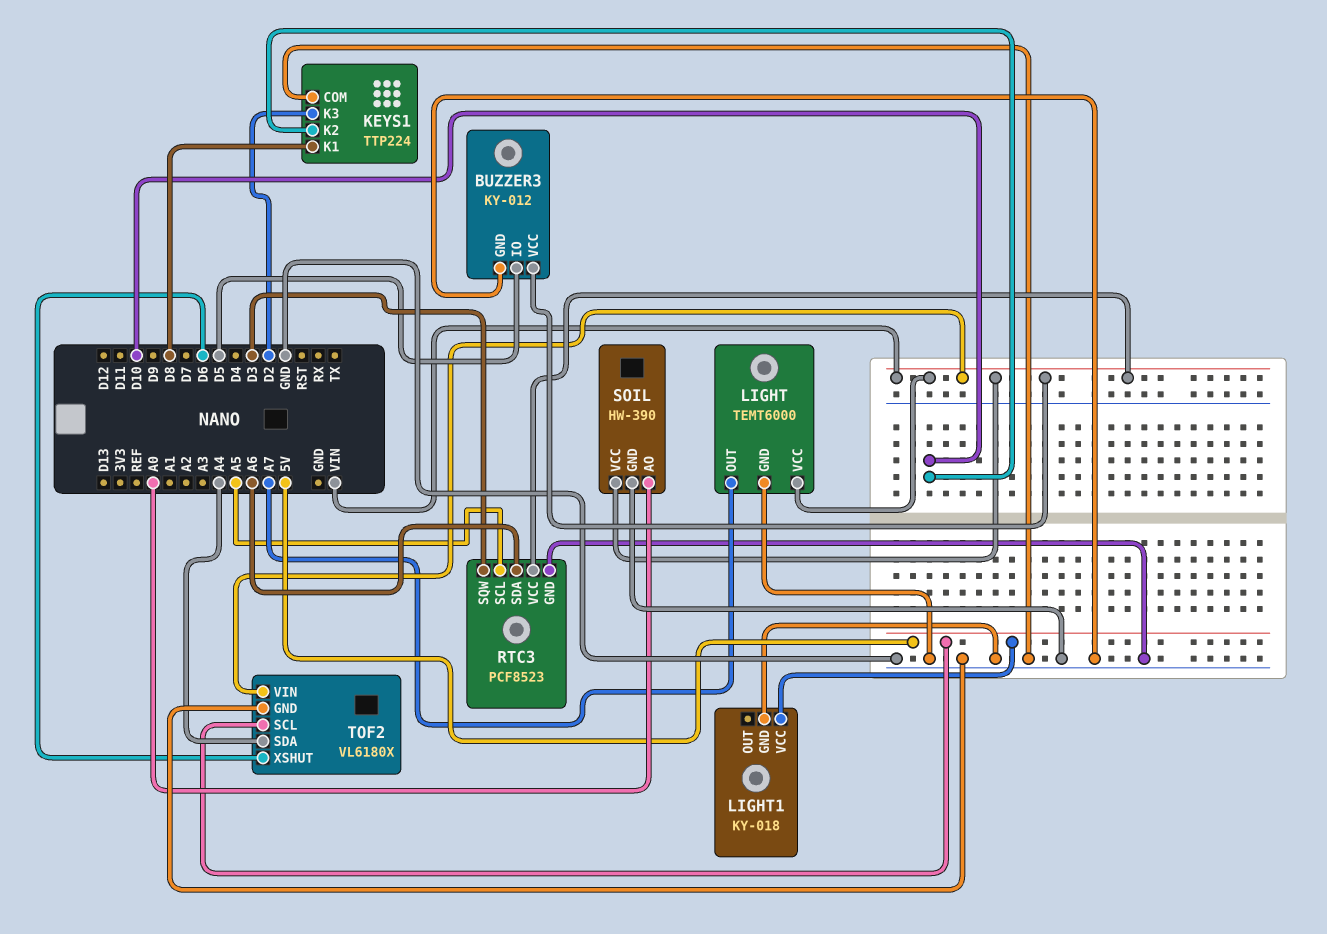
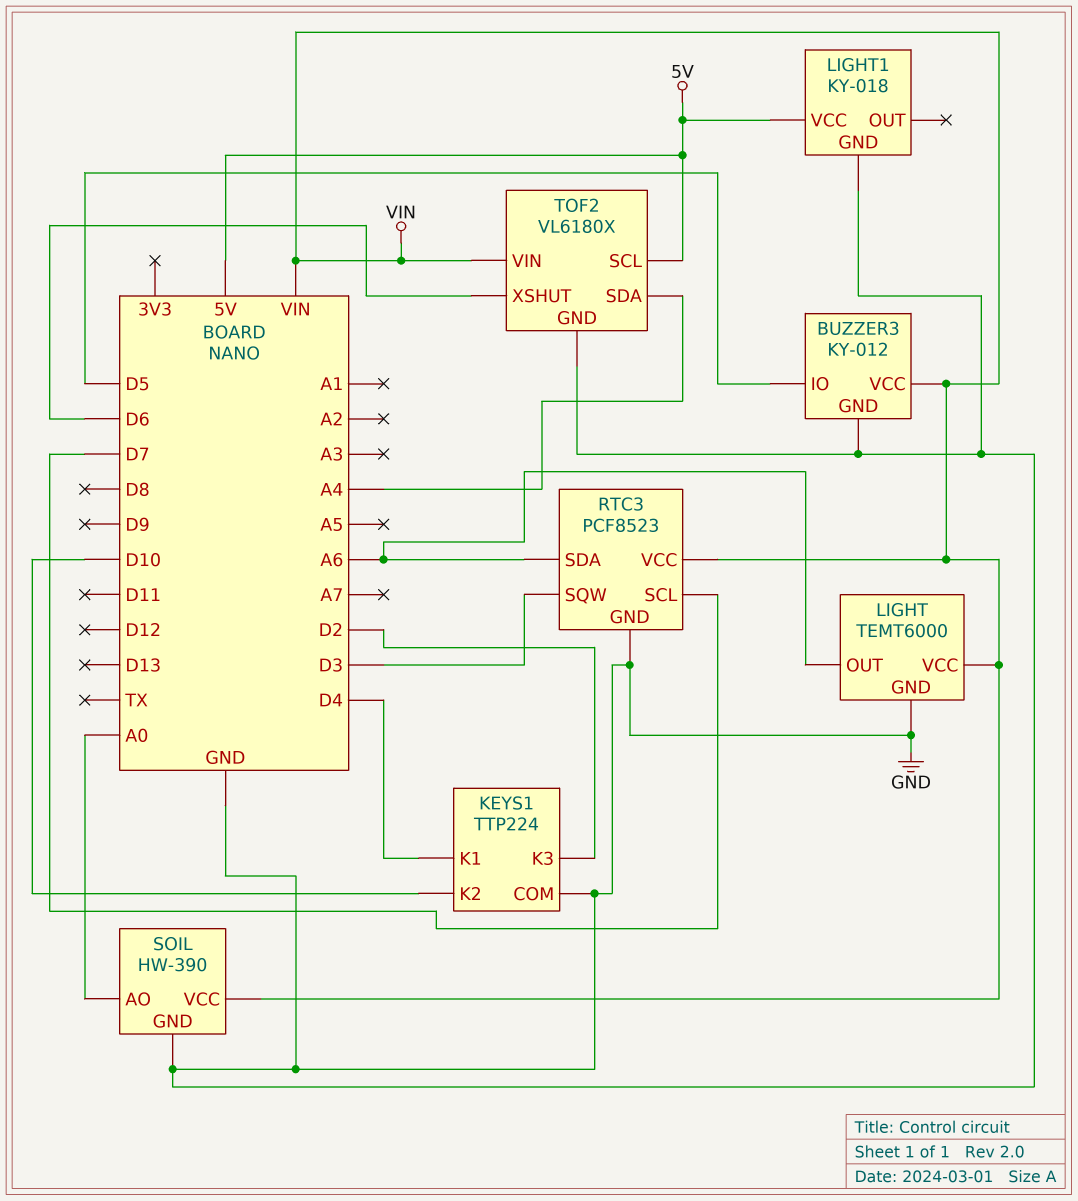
KEYS1 pin K1: D8 -> D4
LIGHT pin OUT: A7 -> A6
RTC3 pin SCL: A5 -> D7

